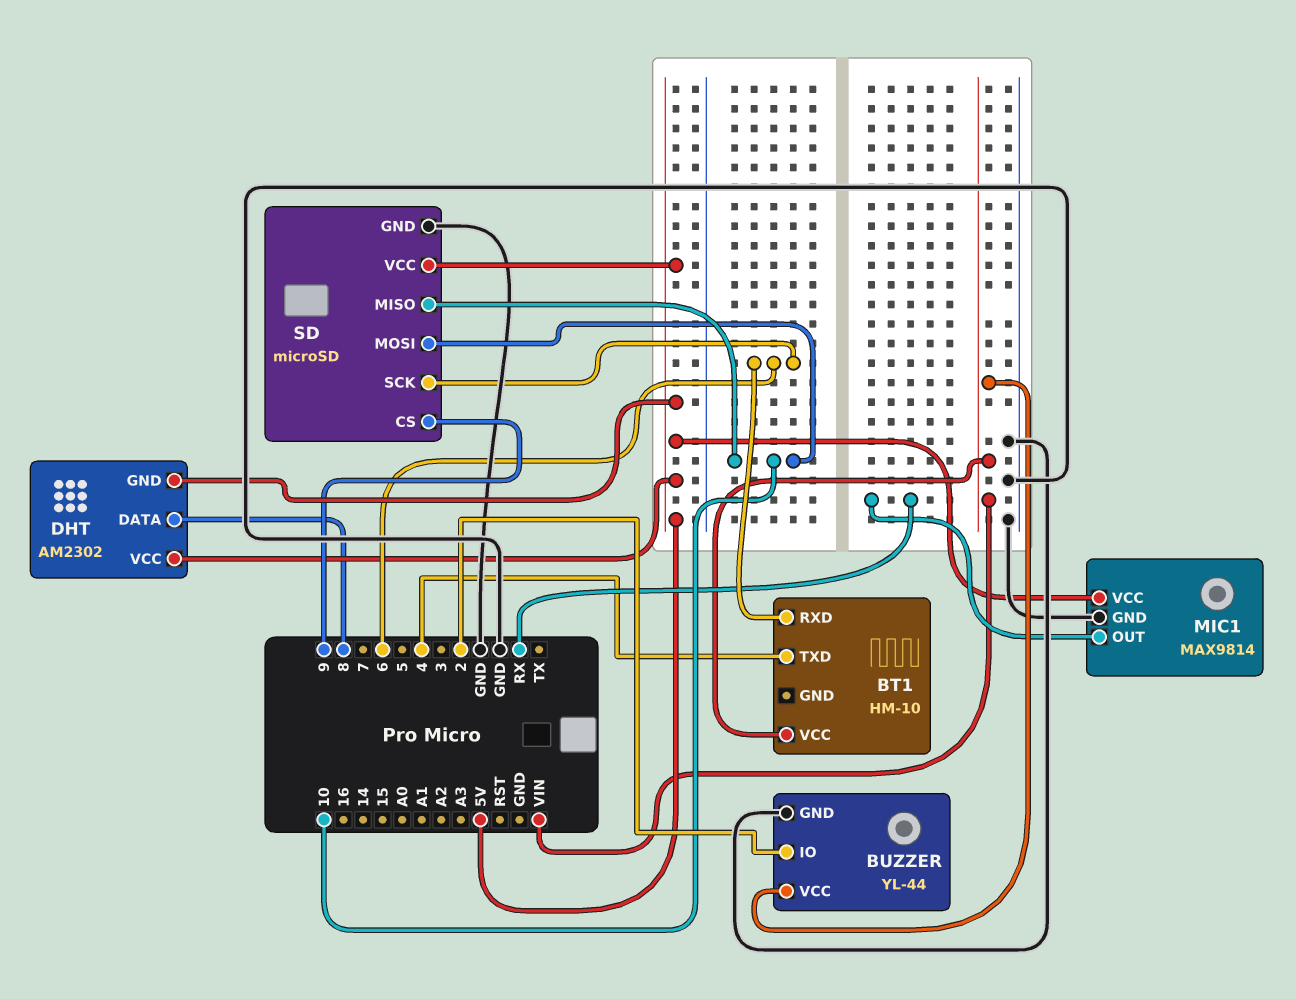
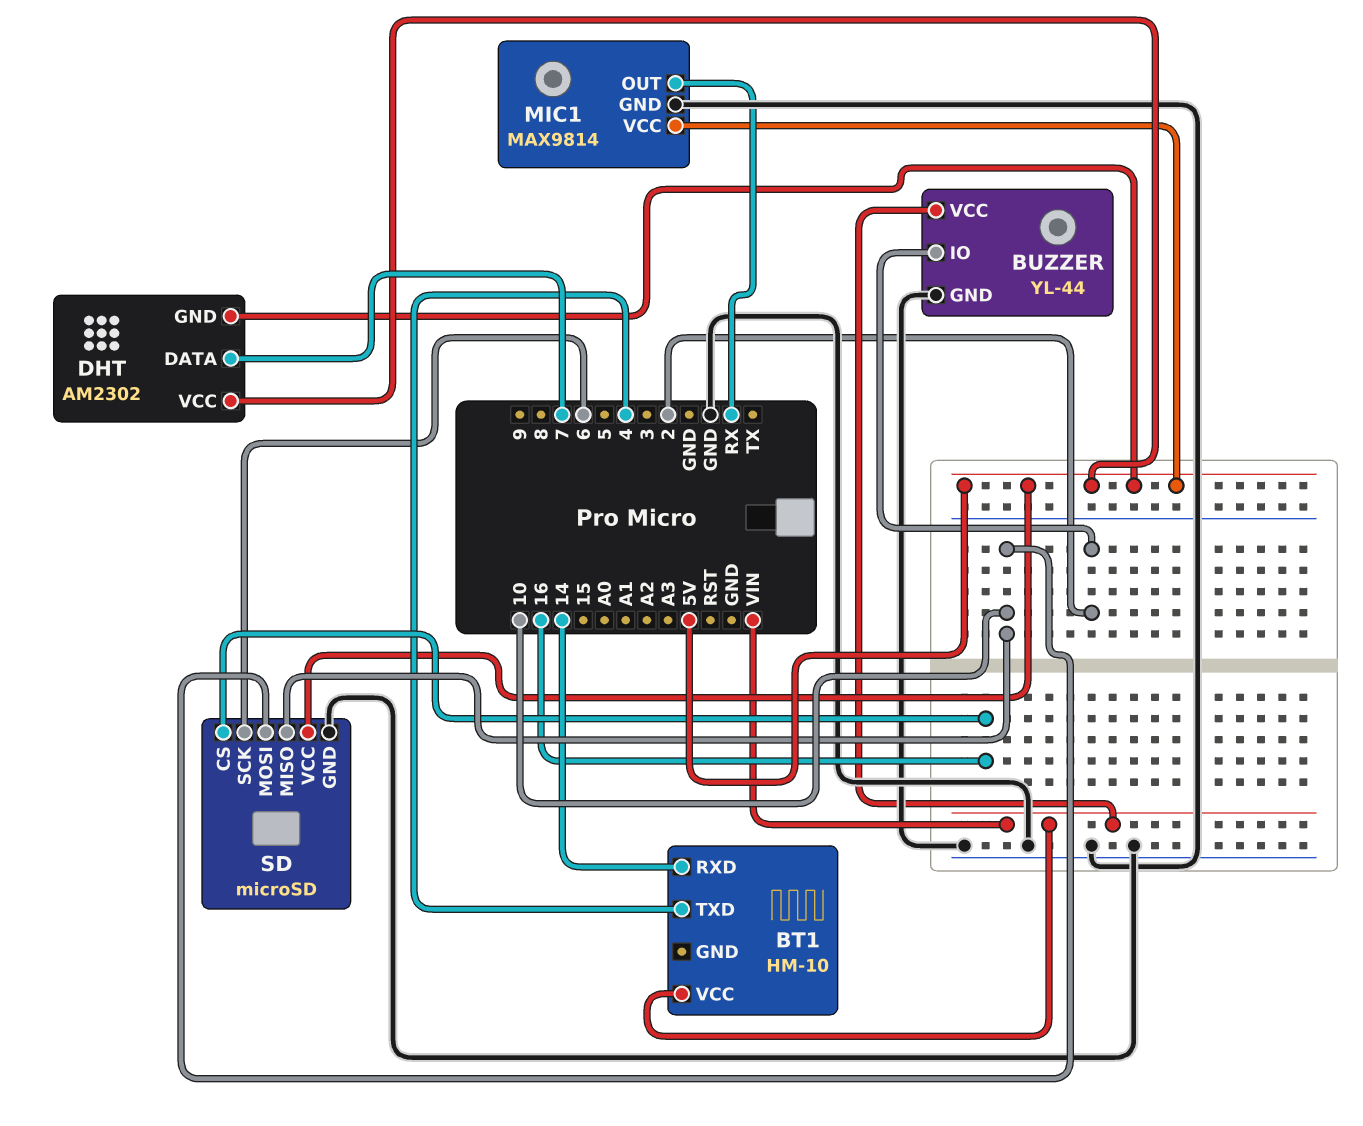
BT1 pin RXD: 6 -> 14
DHT pin DATA: 8 -> 7
SD pin CS: 9 -> 16

